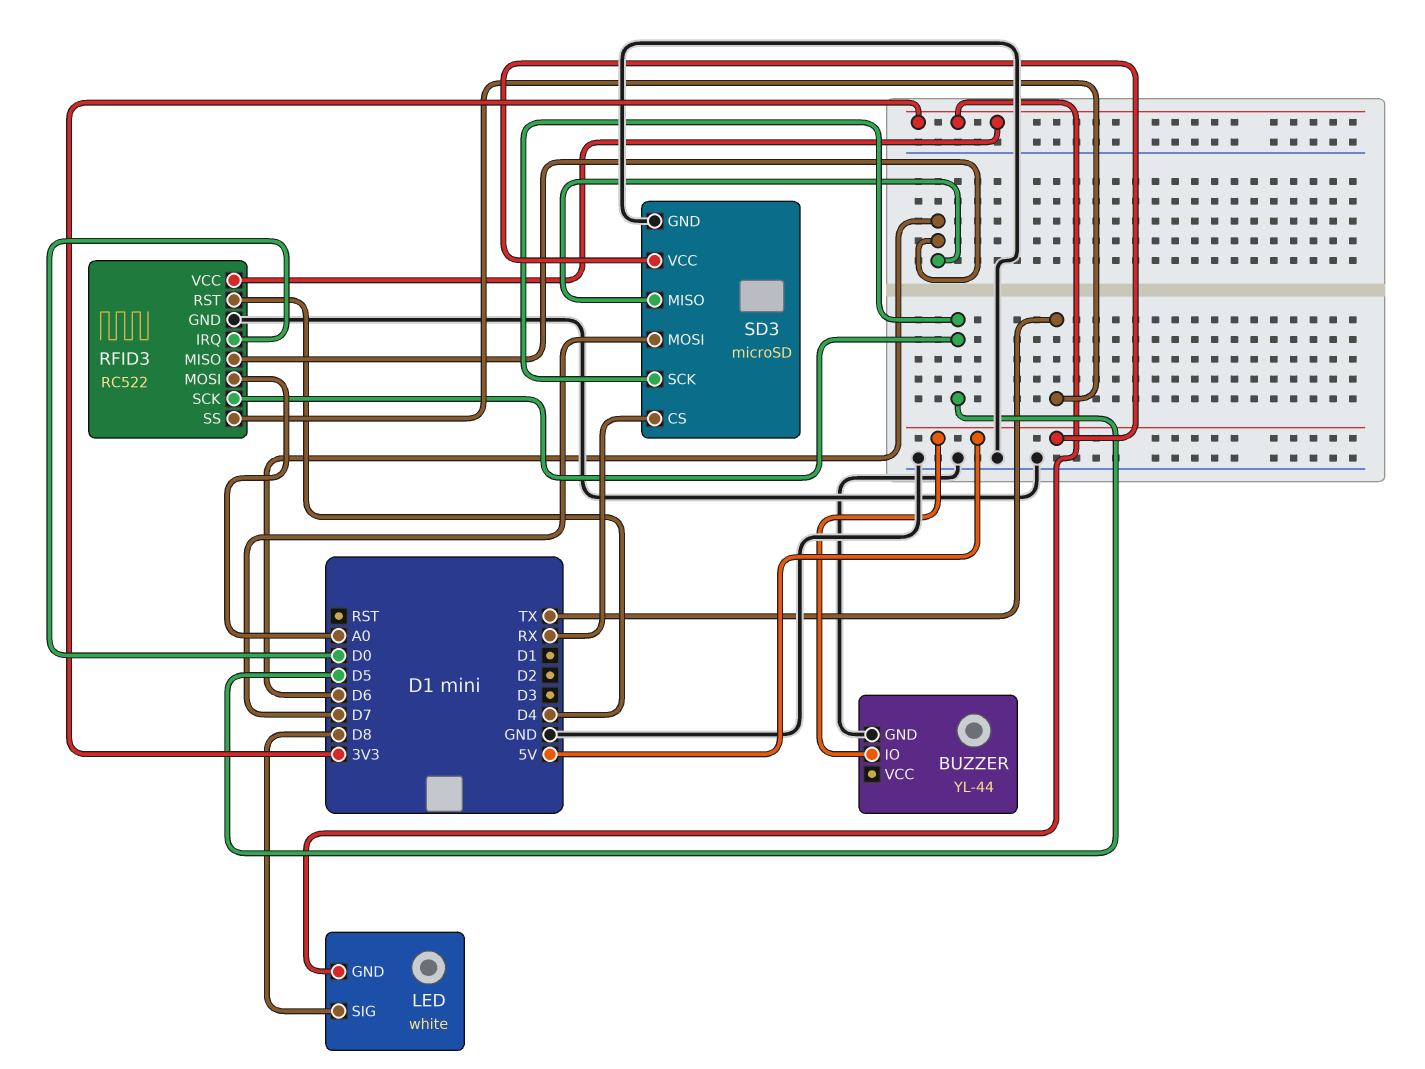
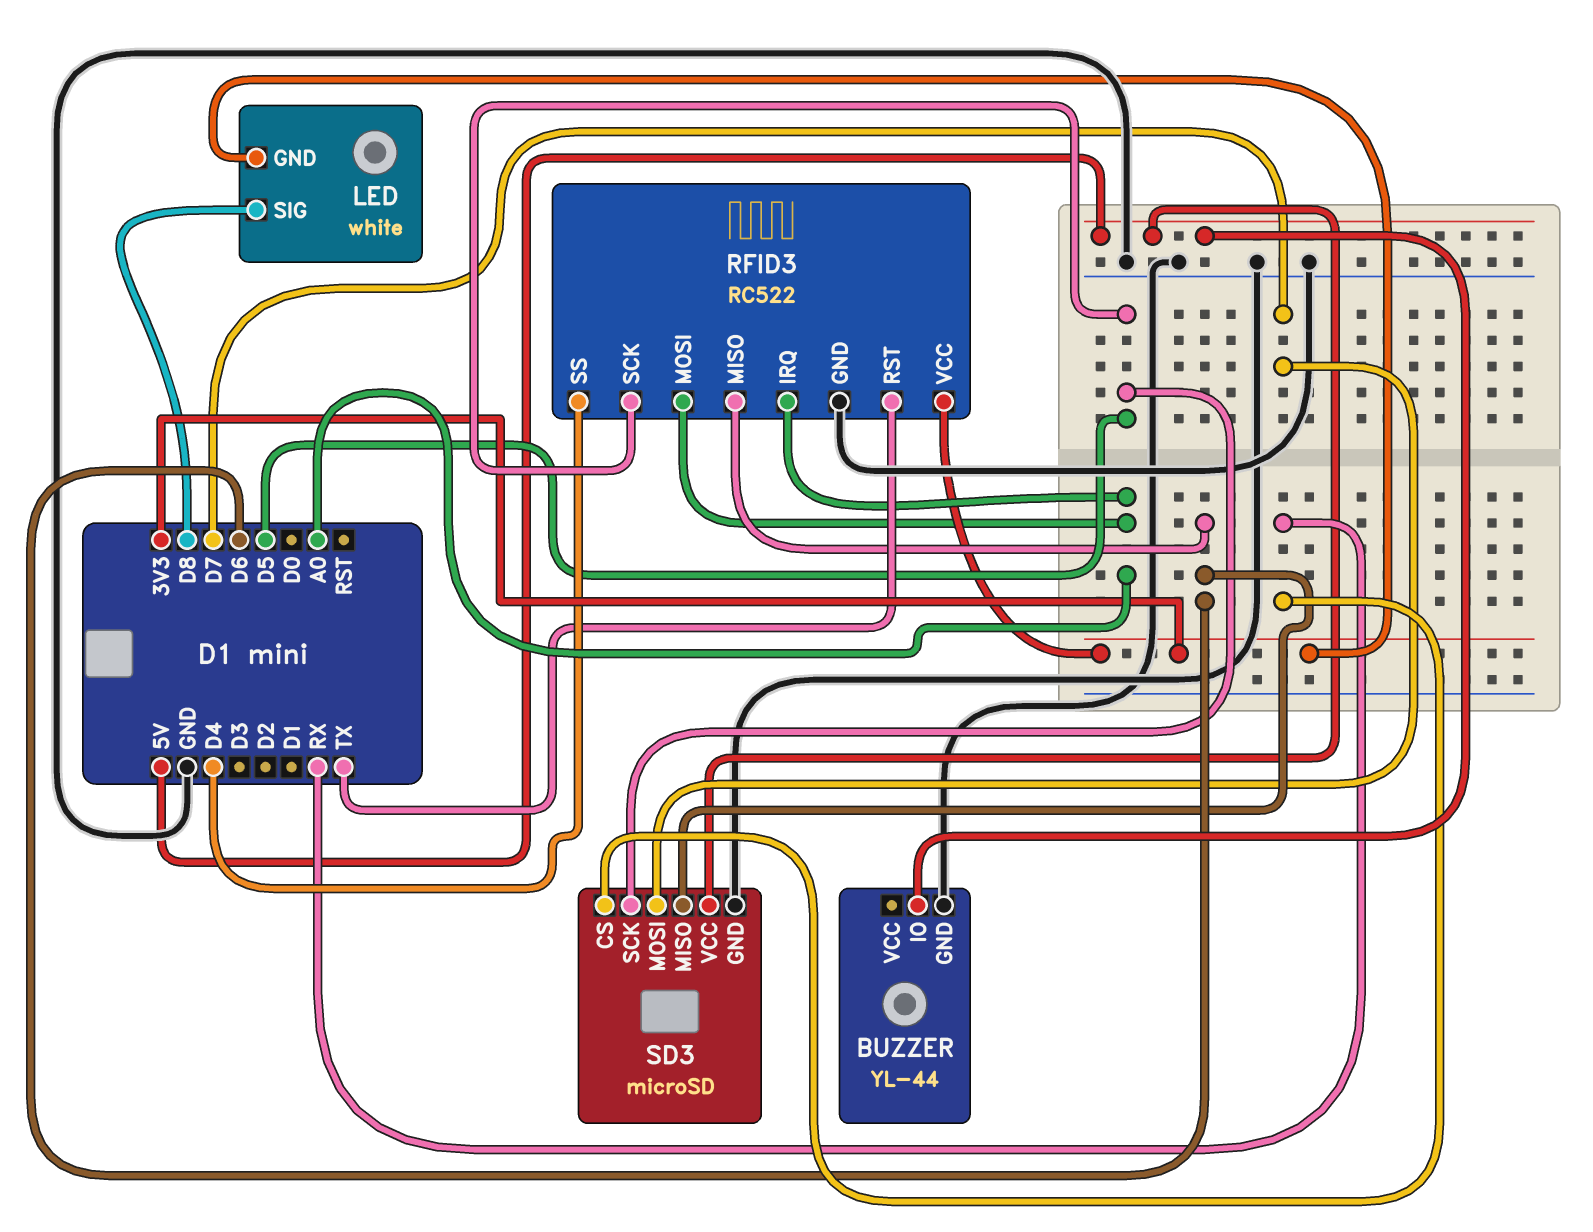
RFID3 pin IRQ: D0 -> A0
RFID3 pin RST: D4 -> TX
RFID3 pin SS: TX -> D4

